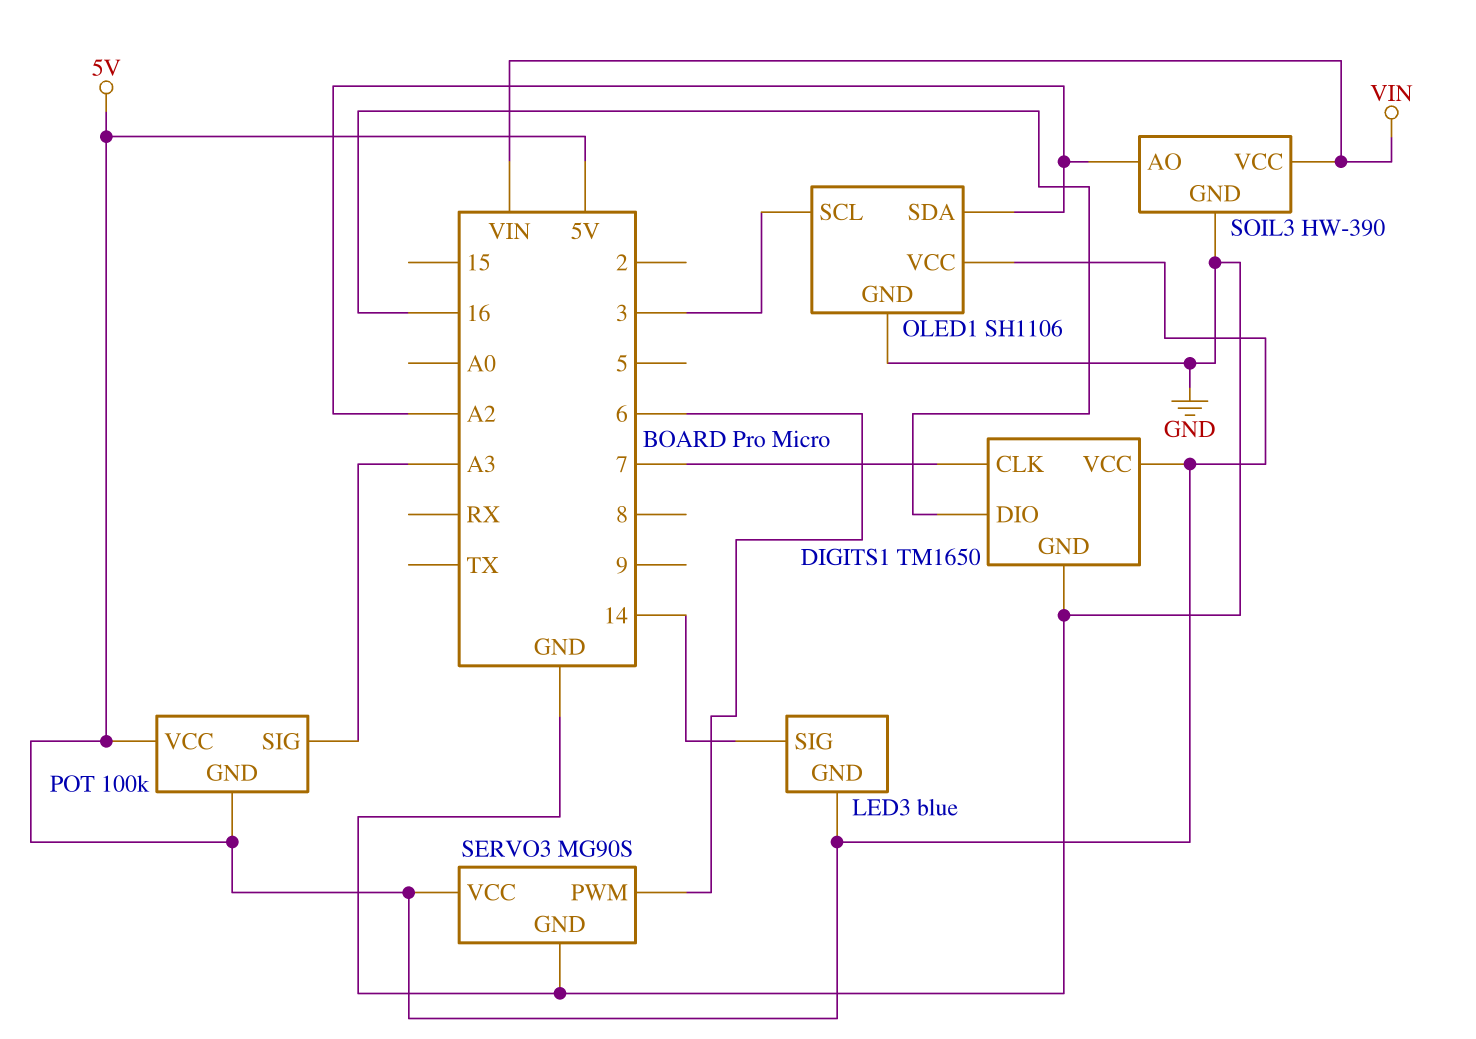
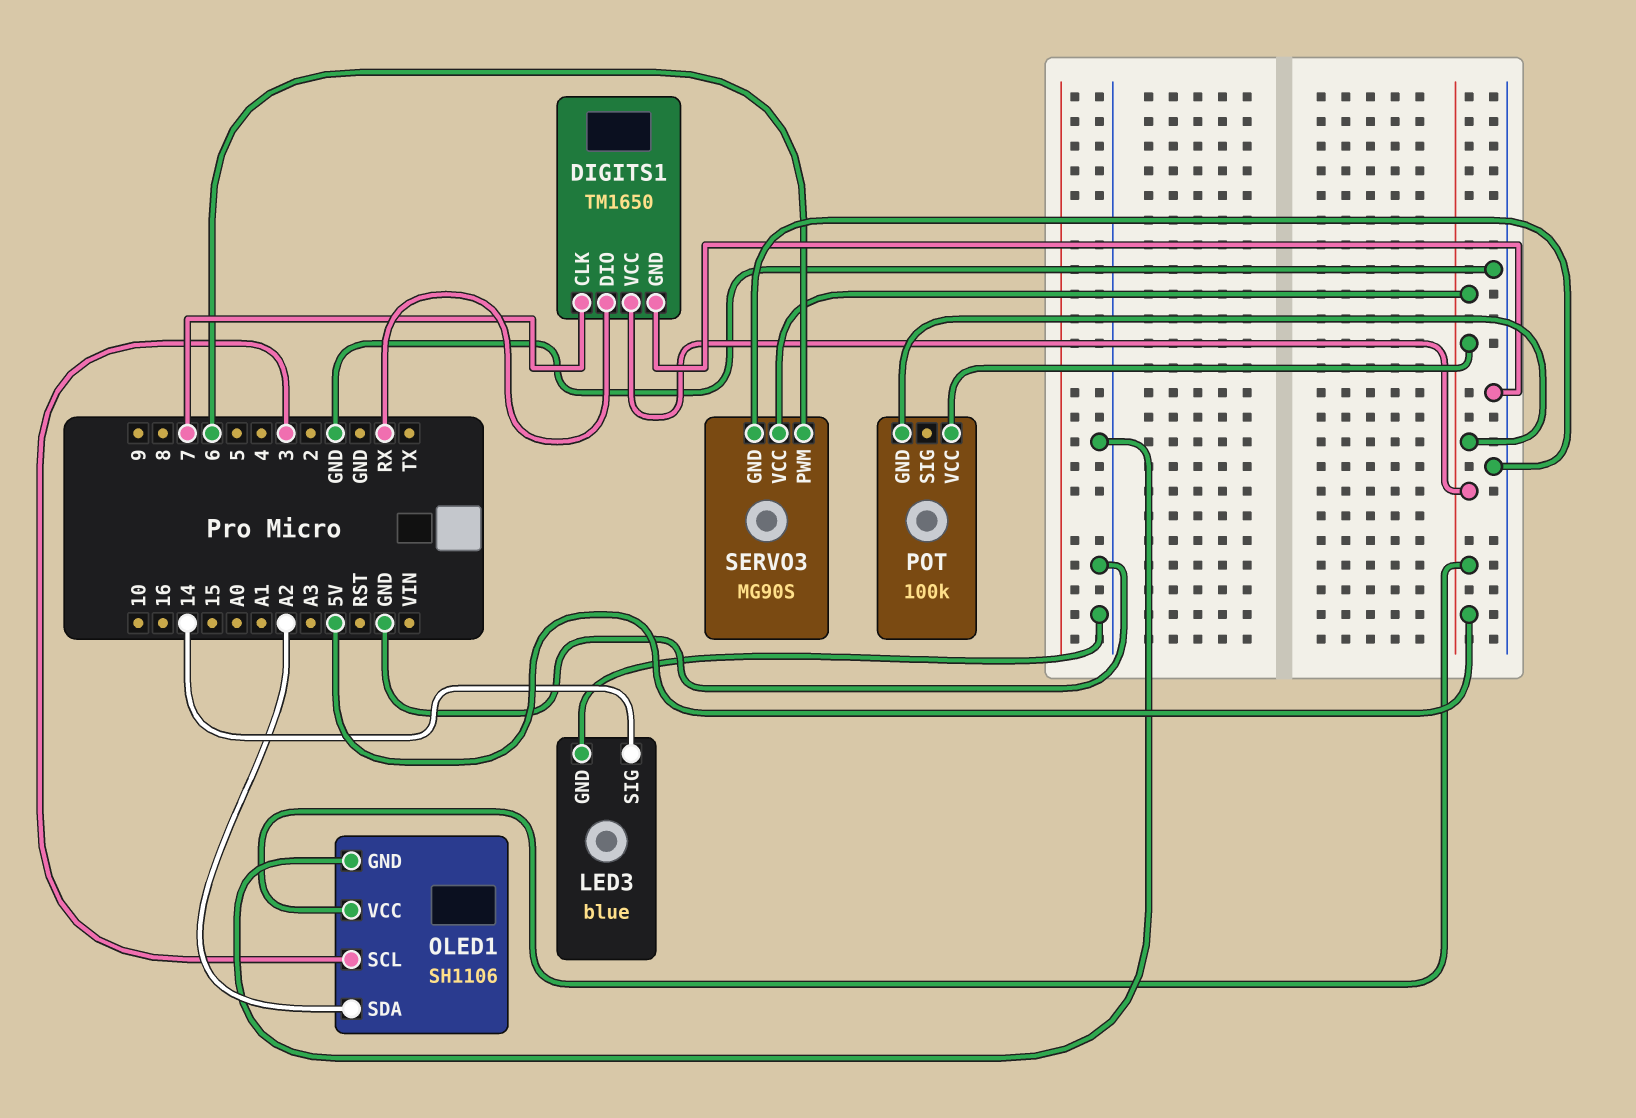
DIGITS1 pin DIO: 16 -> RX
LED3 pin GND: 5V -> GND
POT pin SIG: A3 -> none
SOIL3: HW-390 -> none
SOIL3 pin AO: A2 -> none
SOIL3 pin GND: GND -> none
SOIL3 pin VCC: VIN -> none

